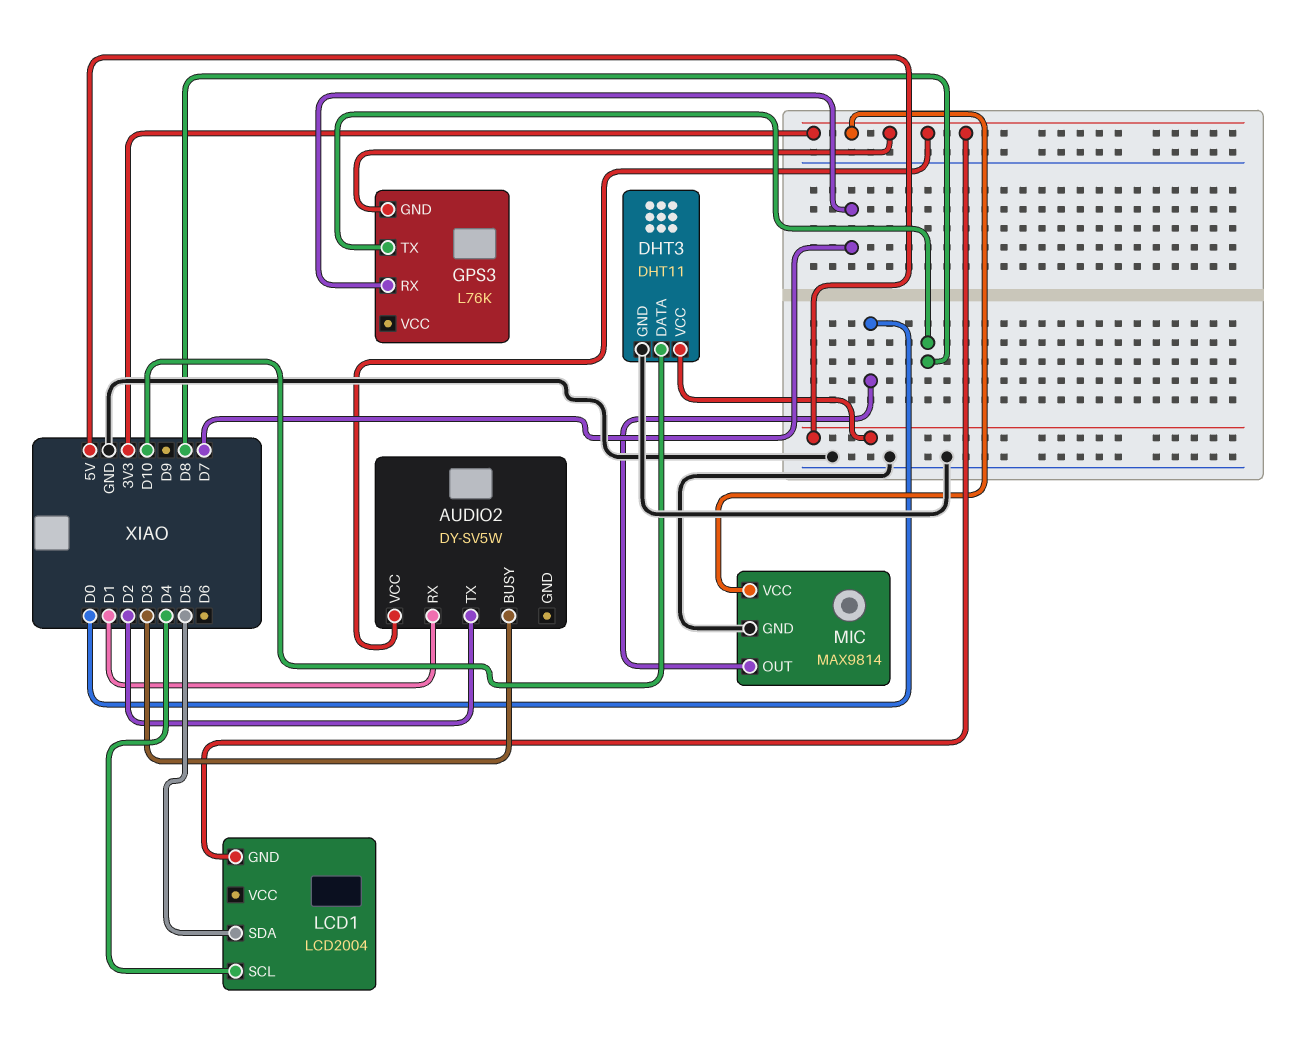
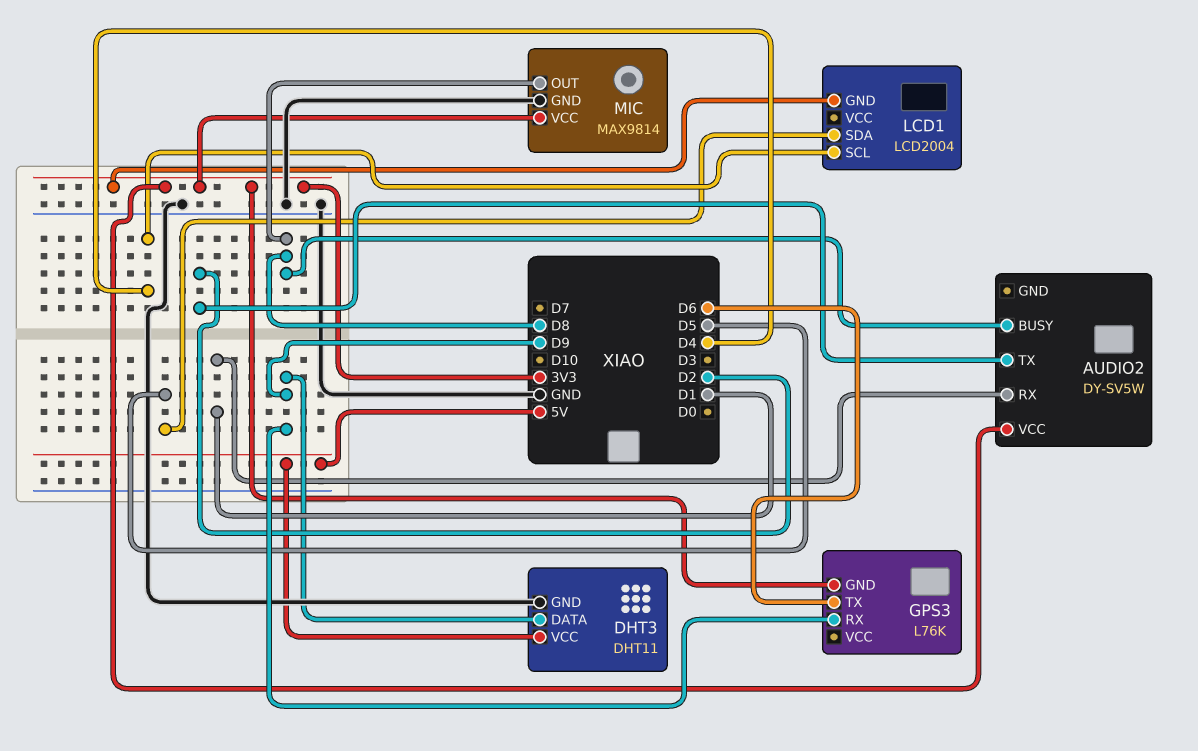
AUDIO2 pin BUSY: D3 -> D8
DHT3 pin DATA: D10 -> D9
GPS3 pin RX: D7 -> D9
GPS3 pin TX: D8 -> D6
MIC pin OUT: D0 -> D8

